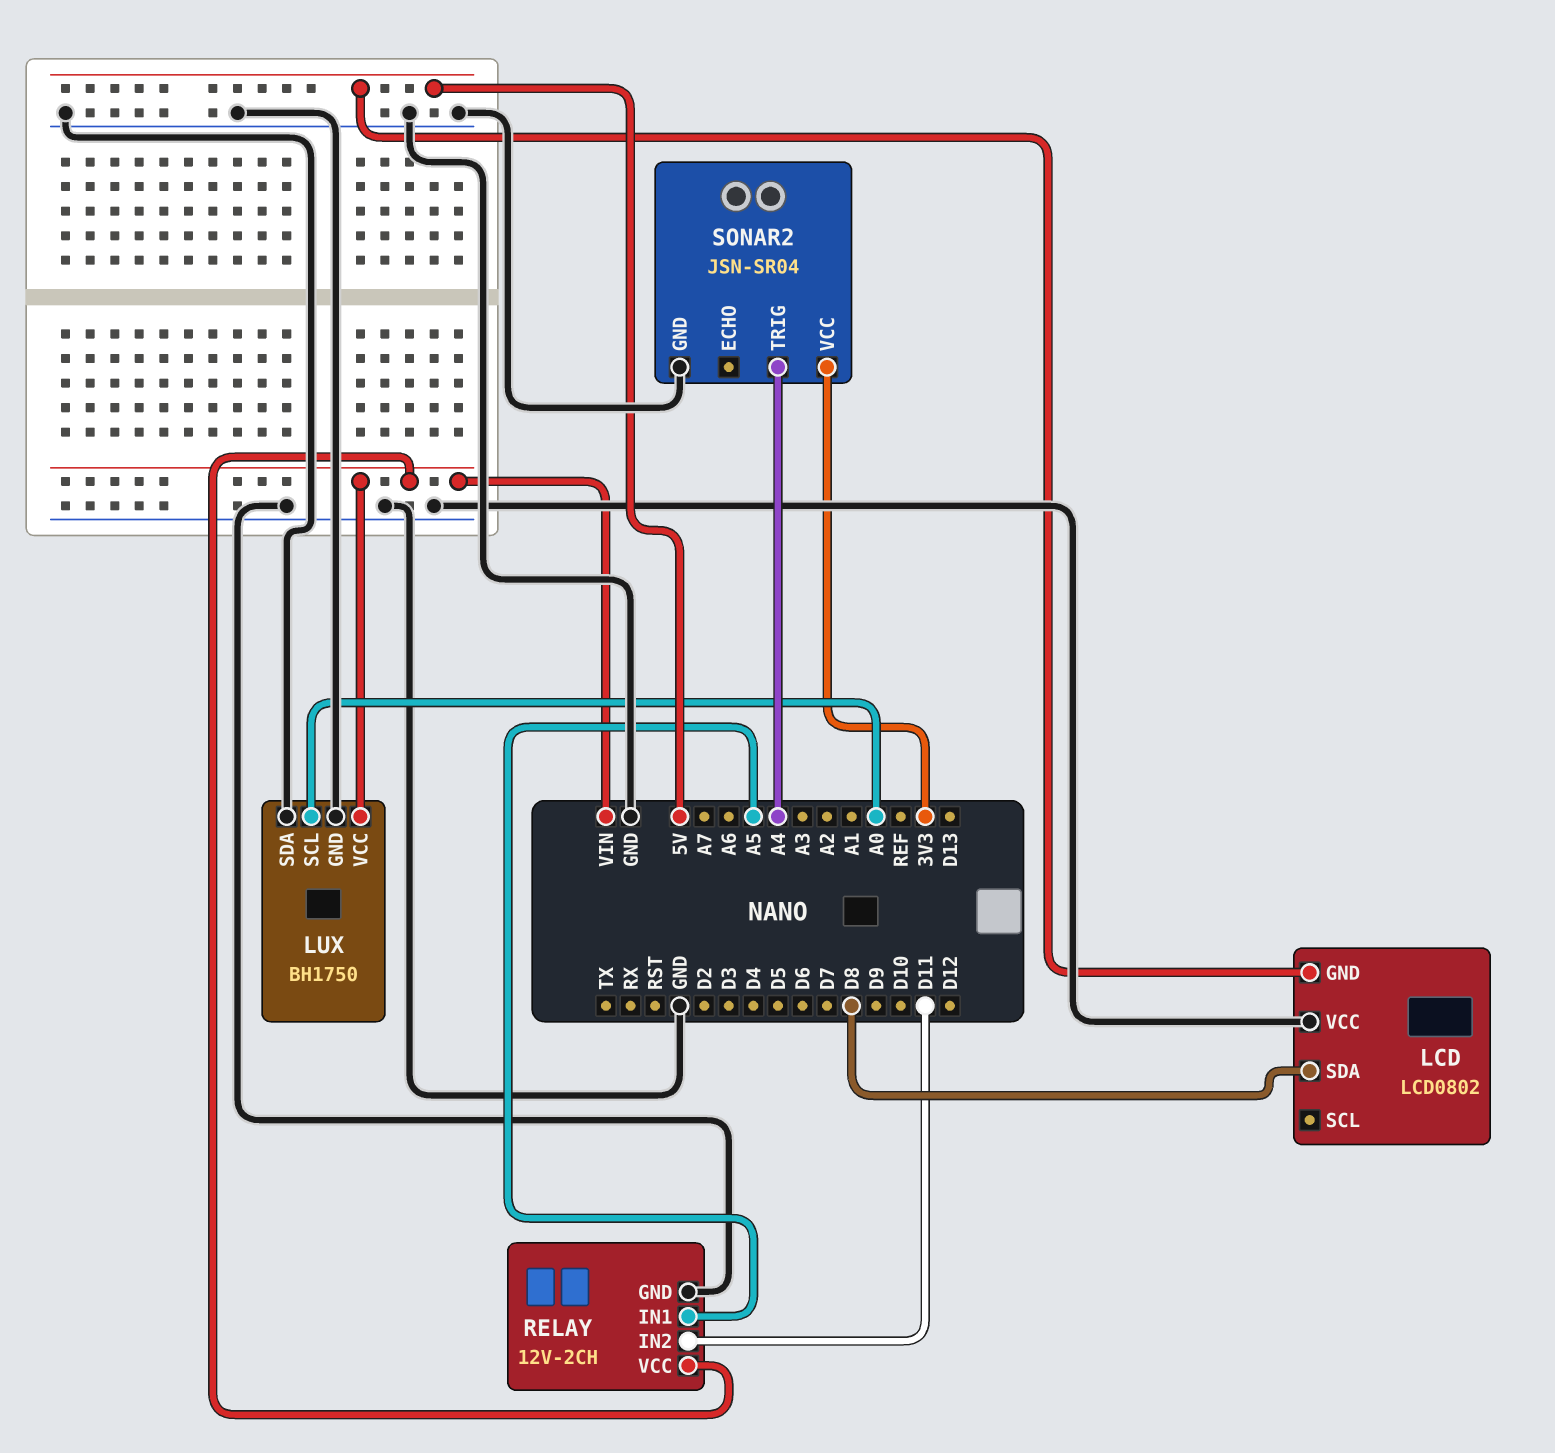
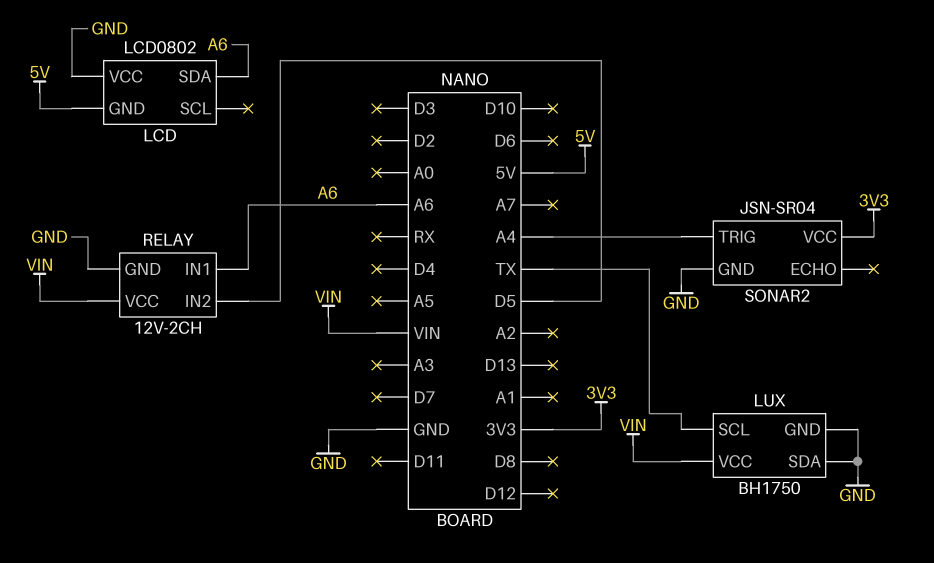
LCD pin SDA: D8 -> A6
LUX pin SCL: A0 -> TX
RELAY pin IN1: A5 -> A6
RELAY pin IN2: D11 -> D5

